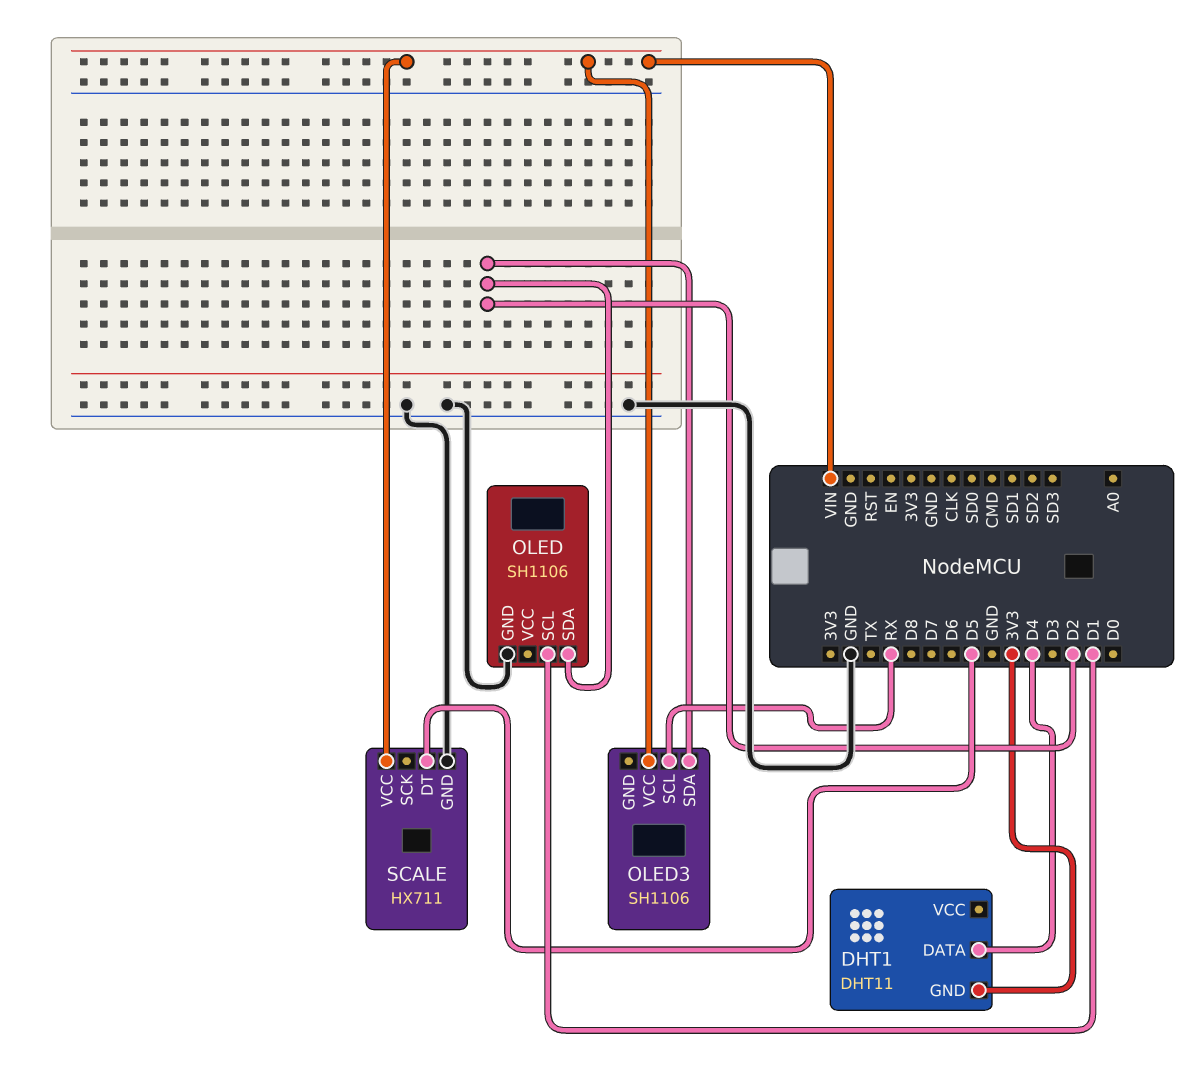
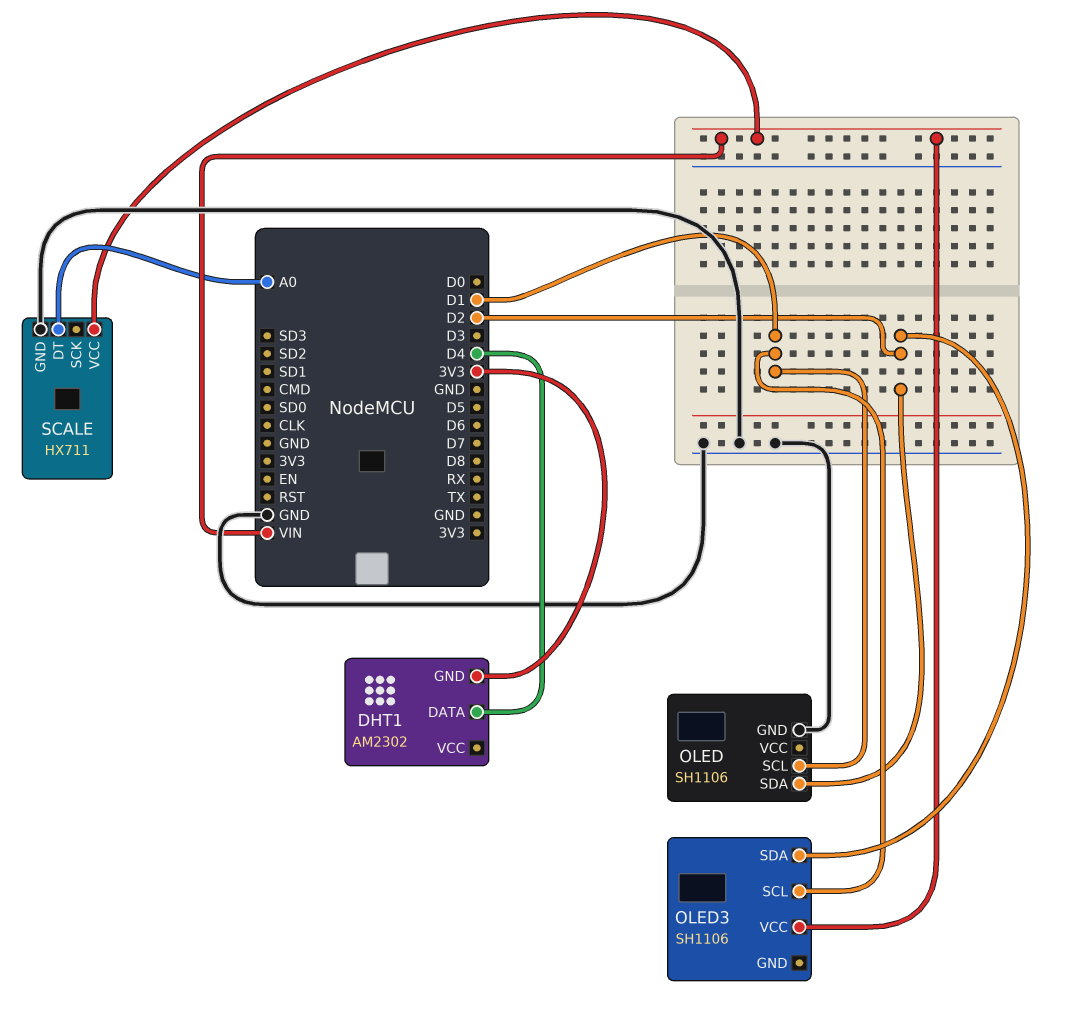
DHT1: DHT11 -> AM2302
OLED3 pin SCL: RX -> D1
SCALE pin DT: D5 -> A0

